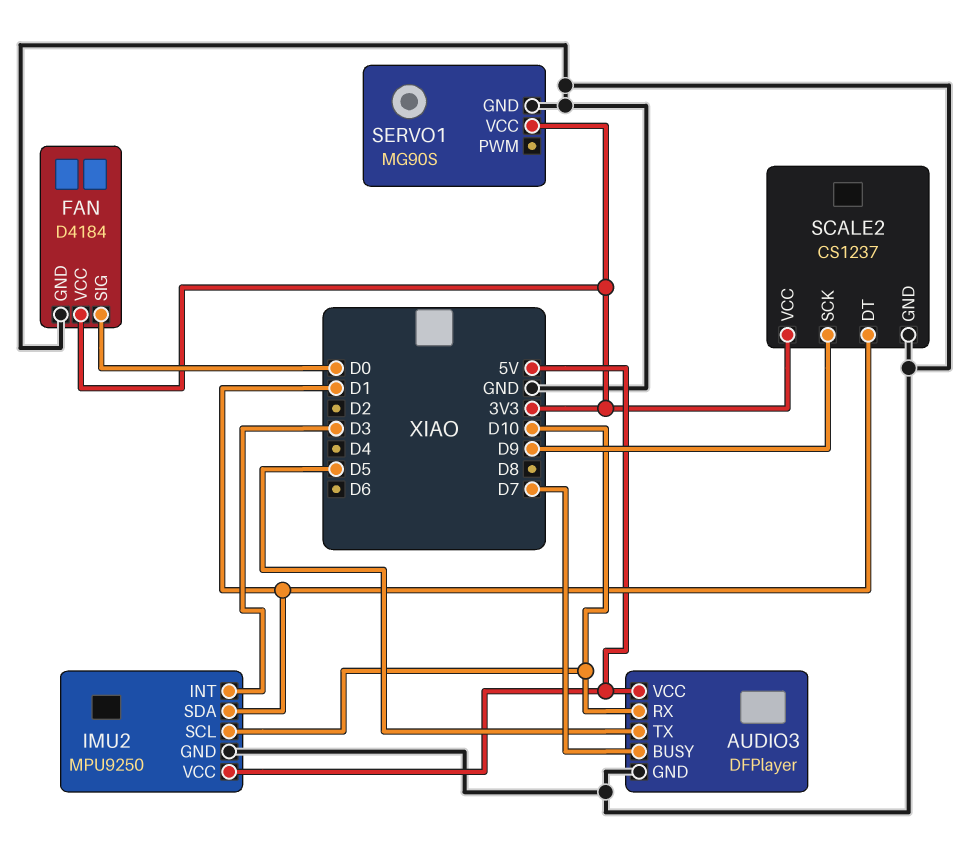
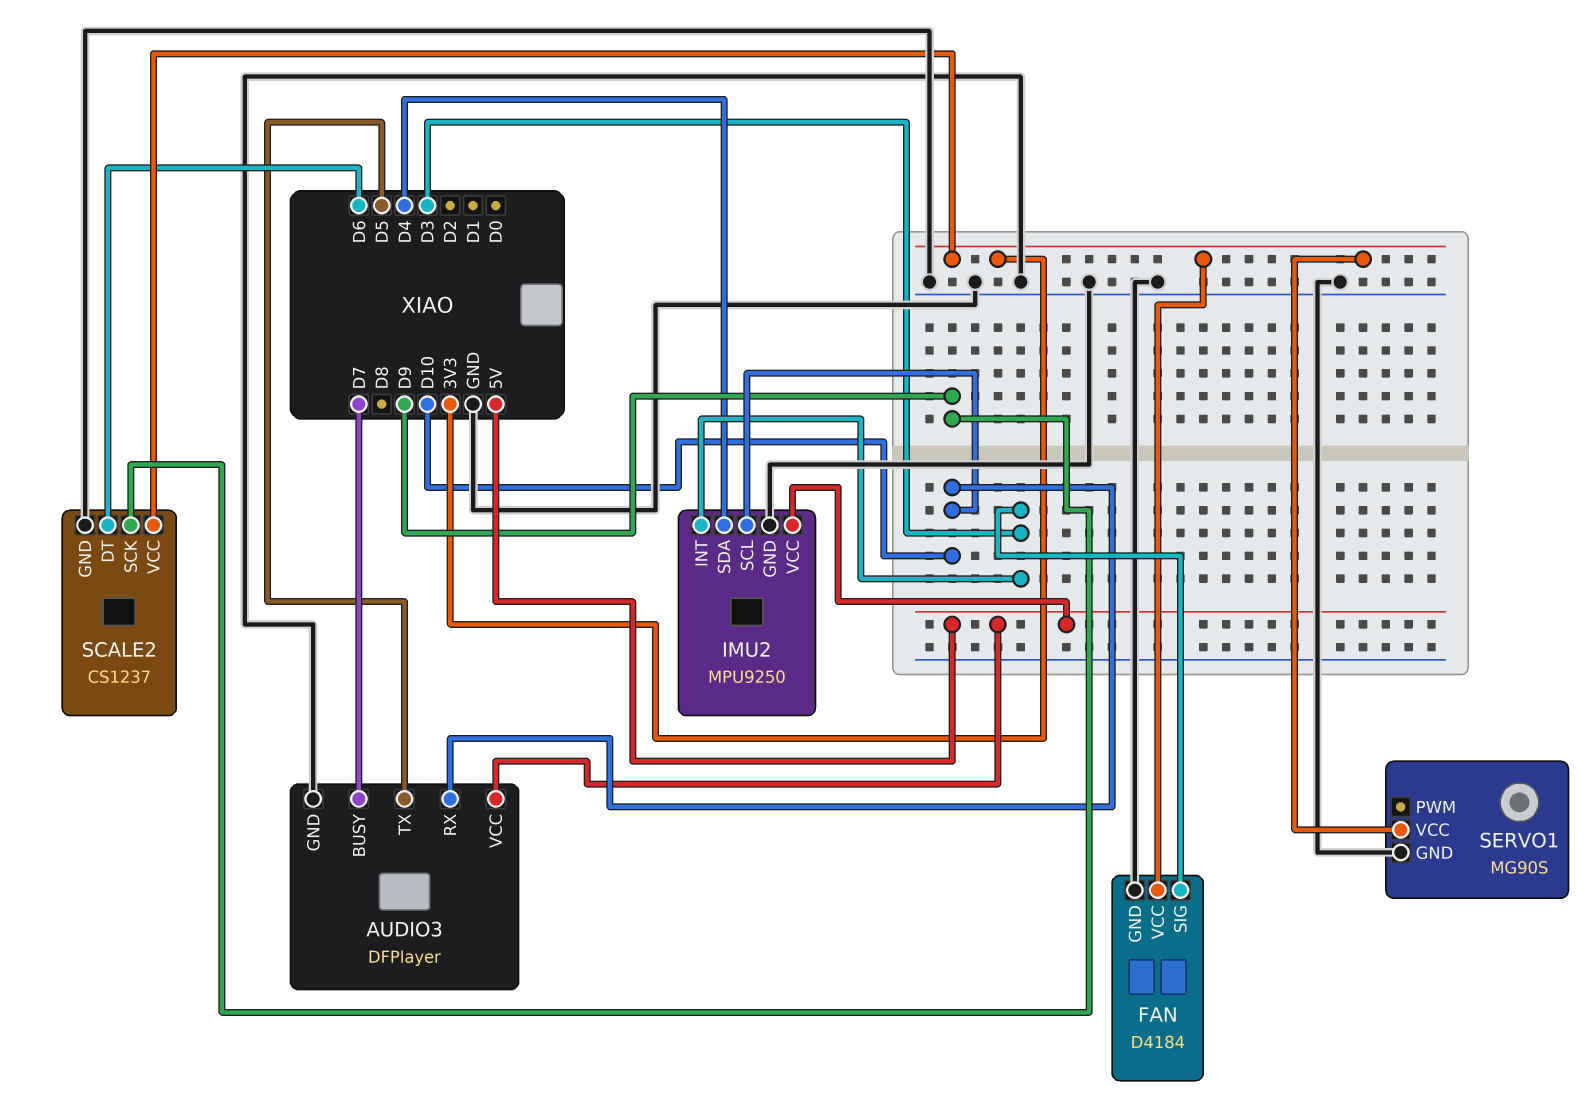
FAN pin SIG: D0 -> D3
IMU2 pin SDA: D1 -> D4
SCALE2 pin DT: D1 -> D6

